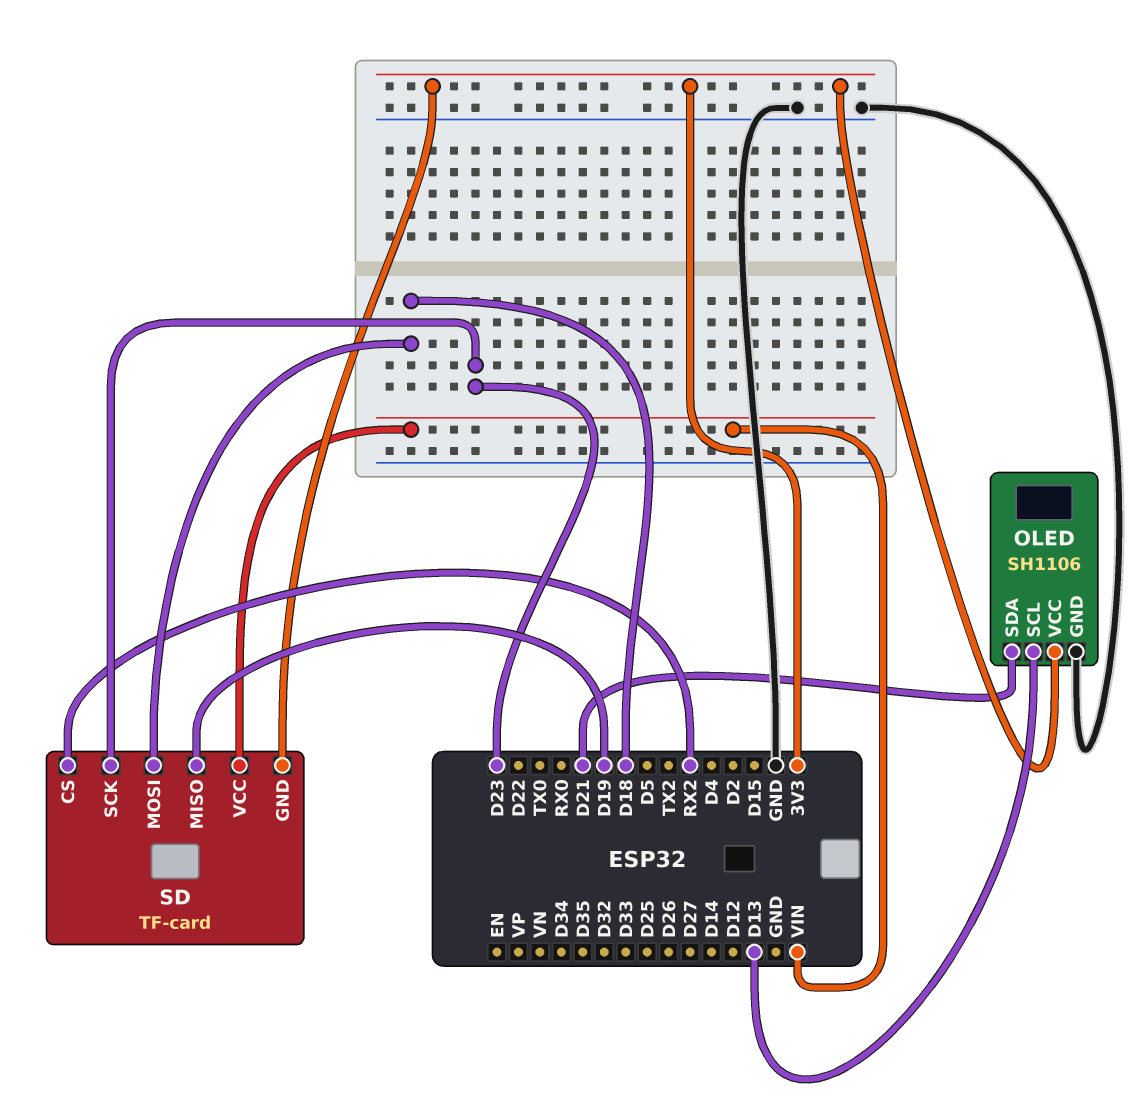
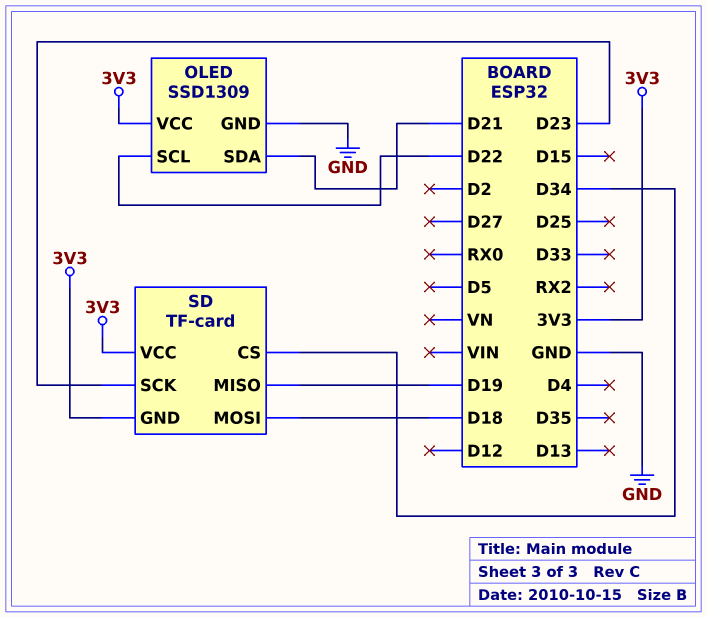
OLED: SH1106 -> SSD1309
OLED pin SCL: D13 -> D22
SD pin CS: RX2 -> D34
SD pin VCC: VIN -> 3V3

